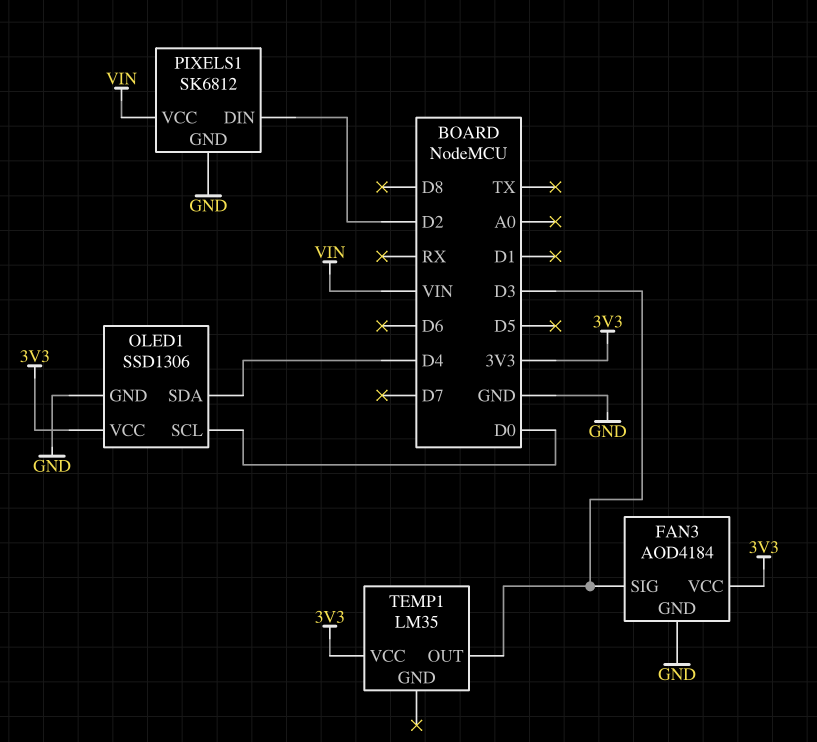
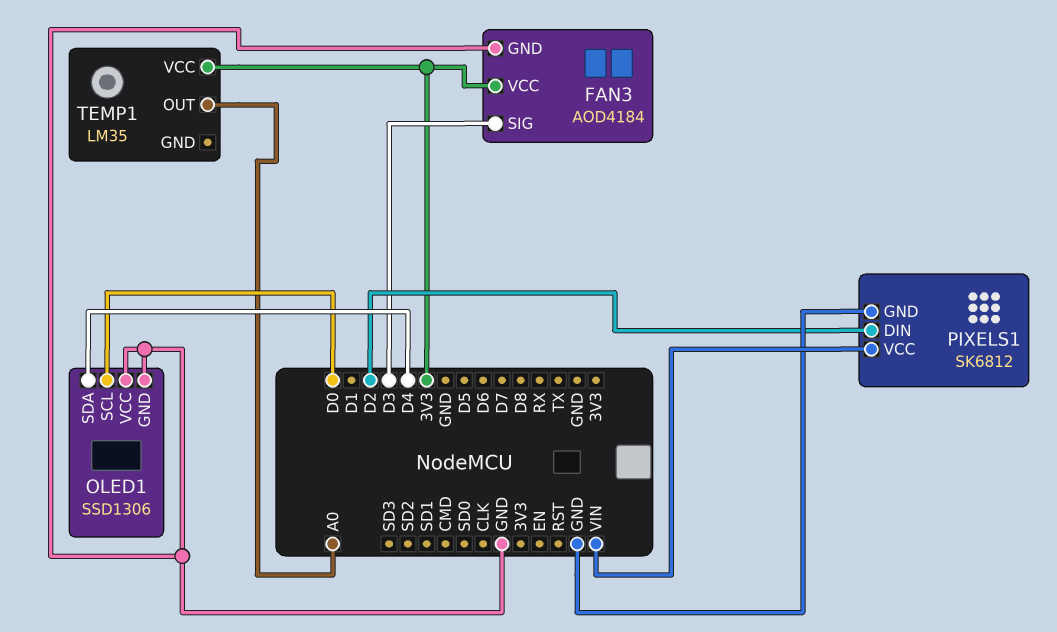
OLED1 pin VCC: 3V3 -> GND
TEMP1 pin OUT: D3 -> A0

